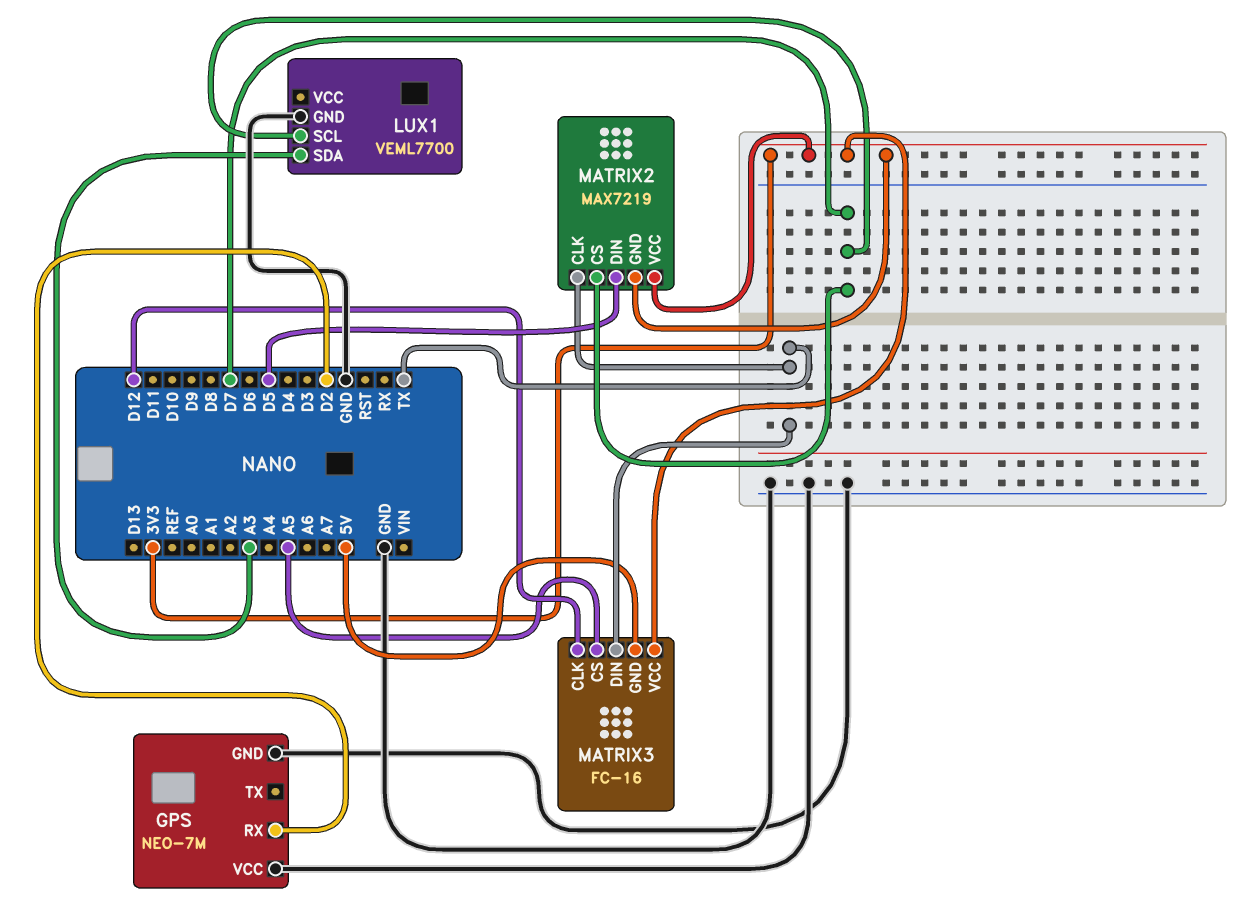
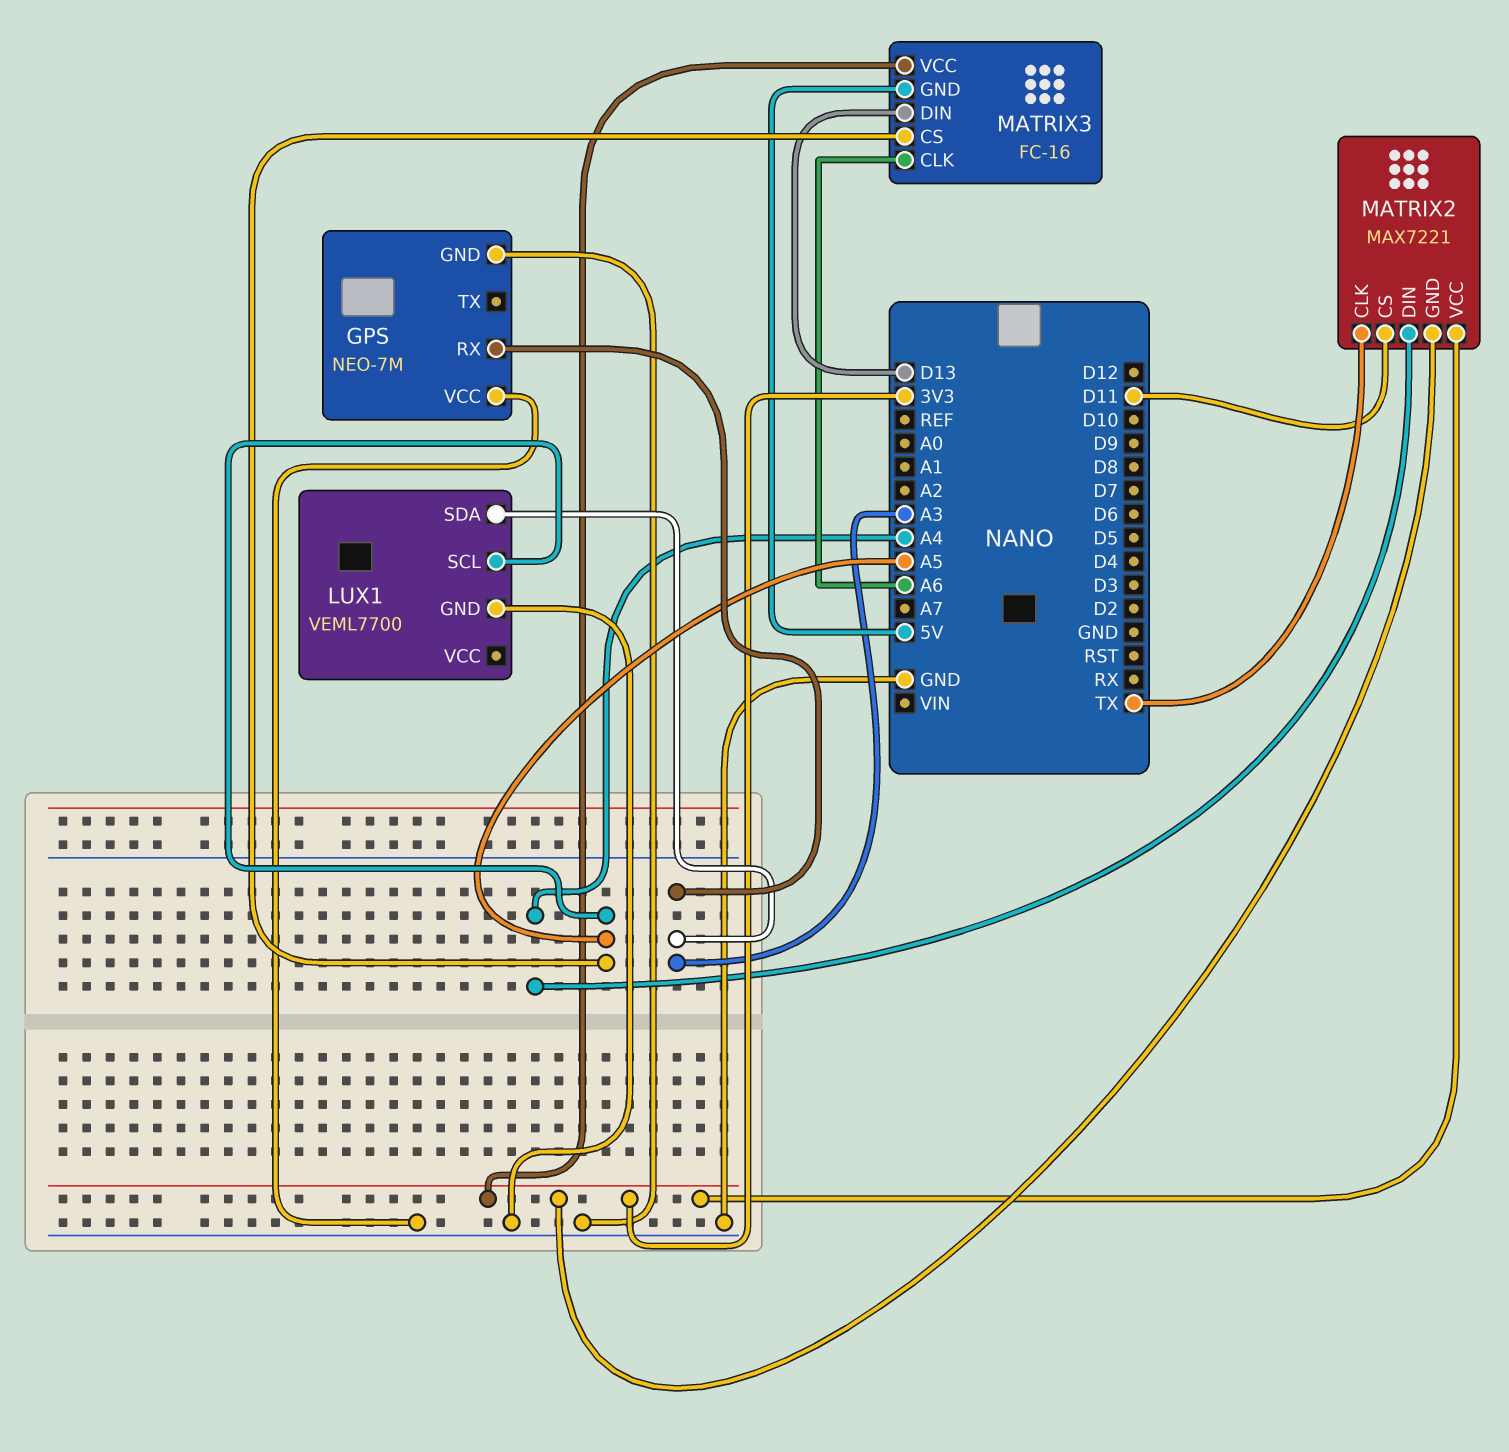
GPS pin RX: D2 -> A3
LUX1 pin SCL: D7 -> A5
MATRIX2: MAX7219 -> MAX7221
MATRIX2 pin CS: D7 -> D11
MATRIX2 pin DIN: D5 -> A4
MATRIX3 pin CLK: D12 -> A6
MATRIX3 pin DIN: TX -> D13

